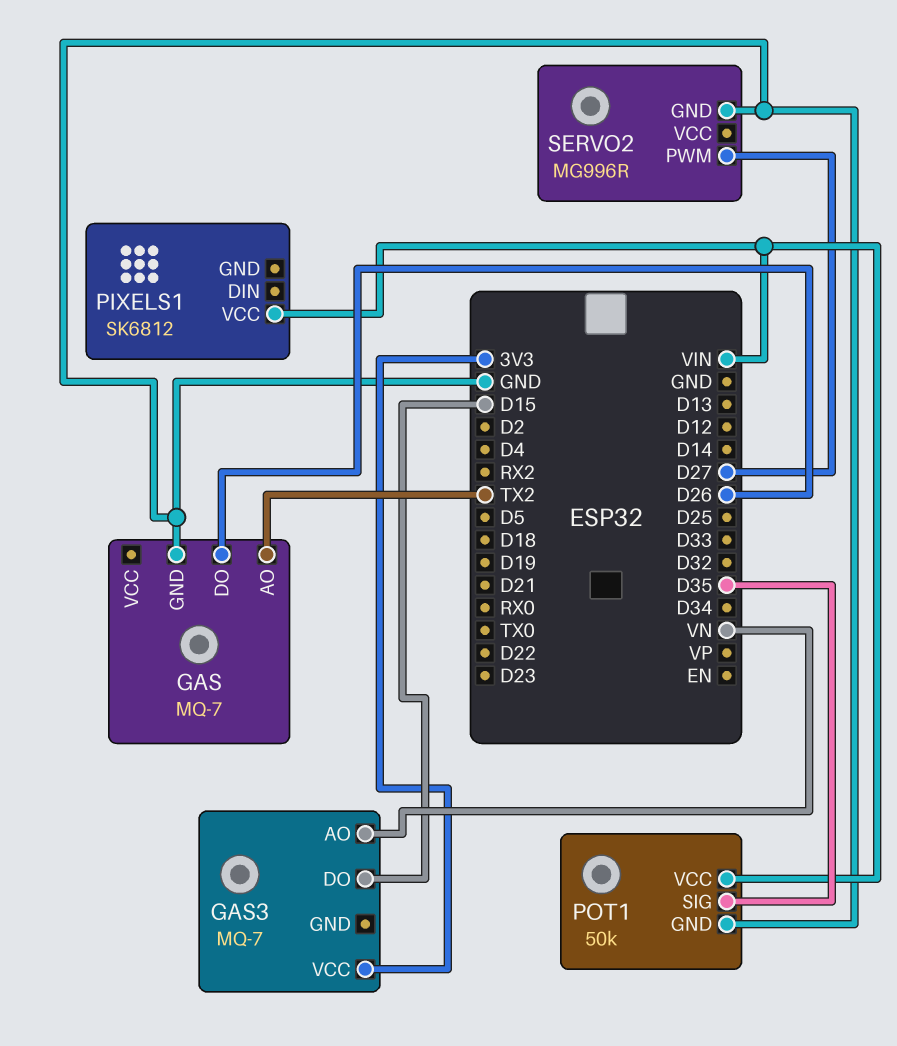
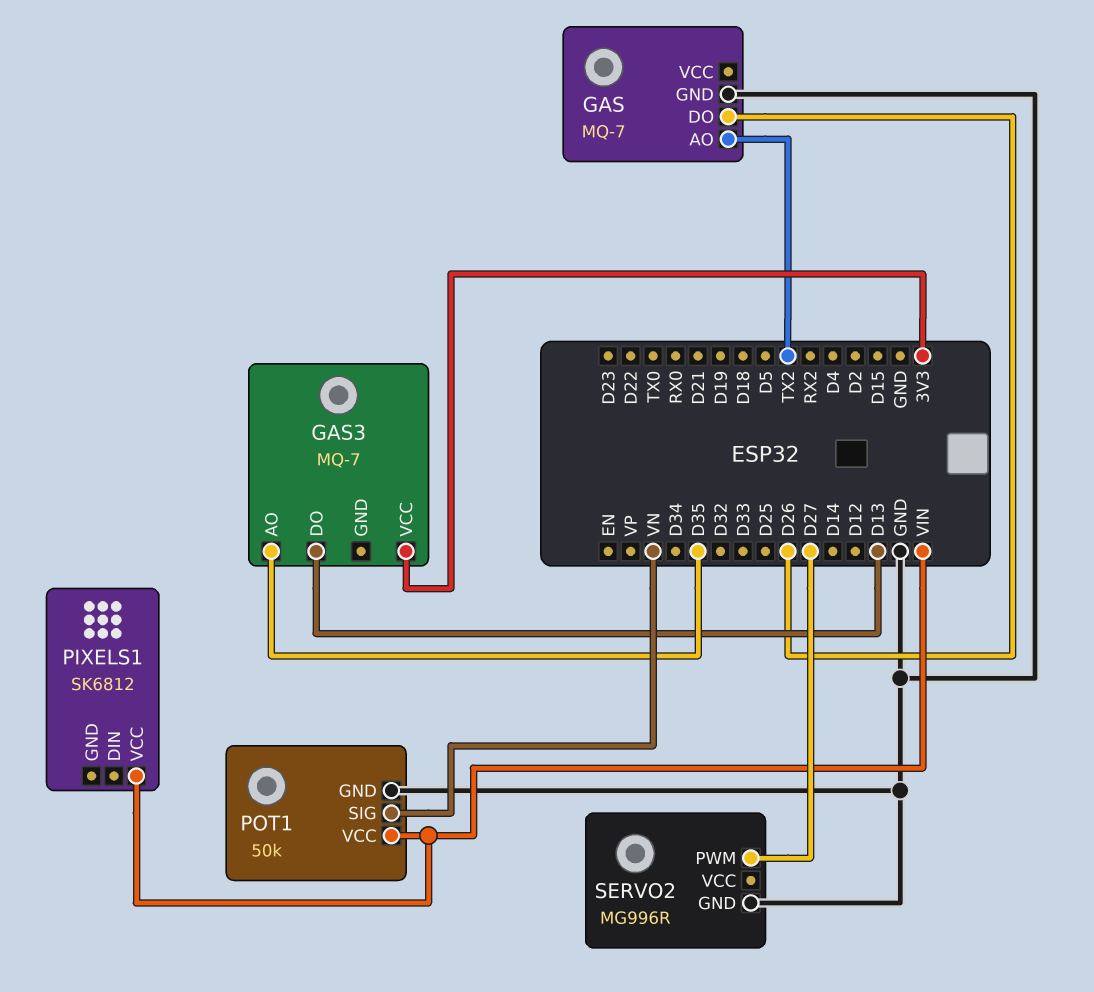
GAS3 pin AO: VN -> D35
GAS3 pin DO: D15 -> D13
POT1 pin SIG: D35 -> VN

